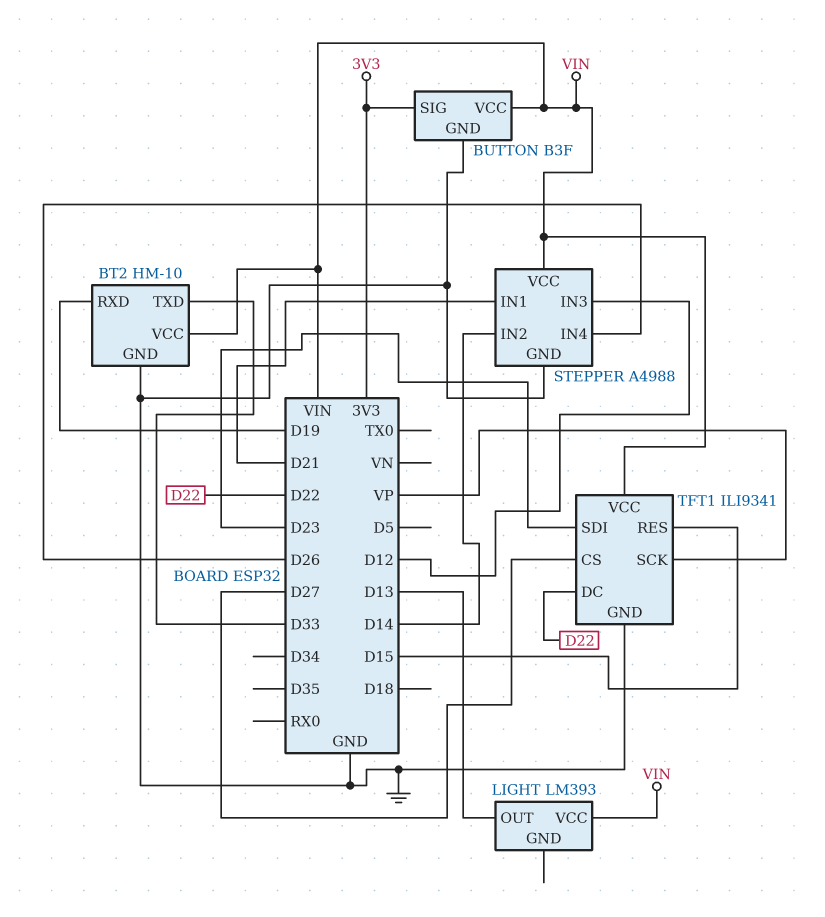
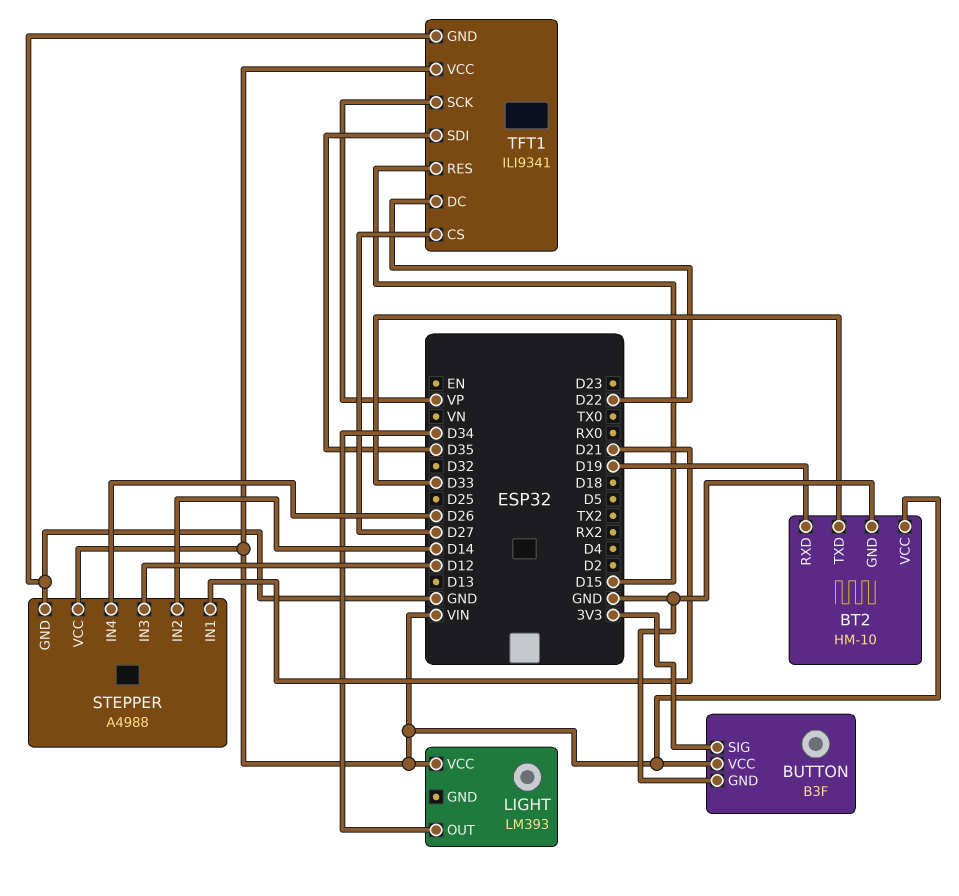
LIGHT pin OUT: D13 -> D34
TFT1 pin SDI: D23 -> D35

